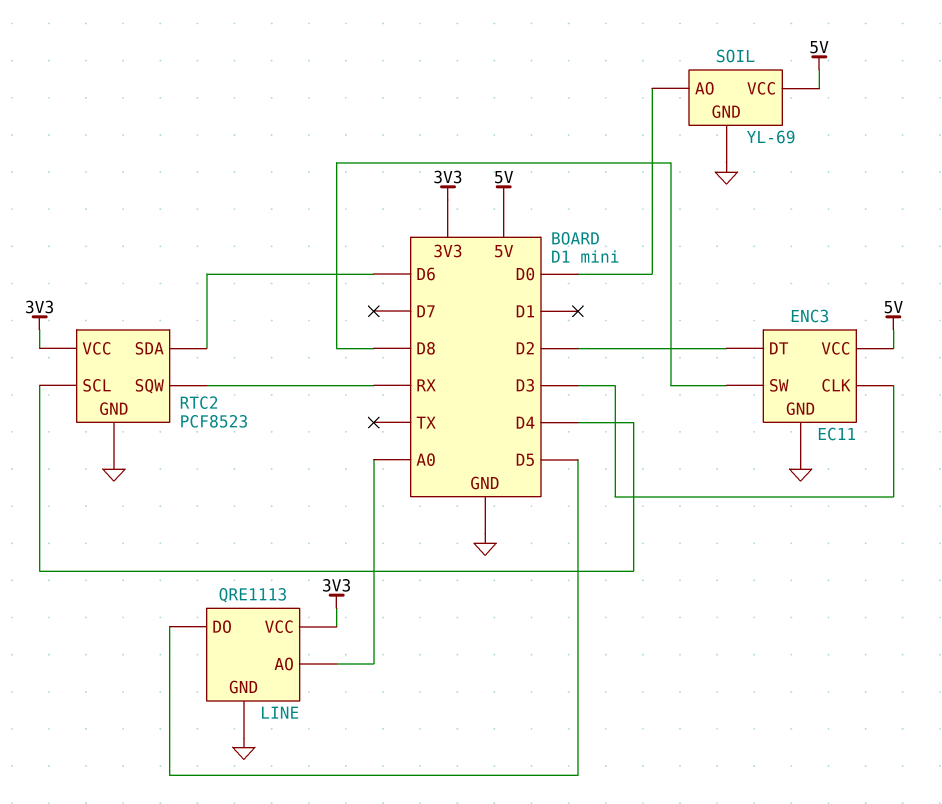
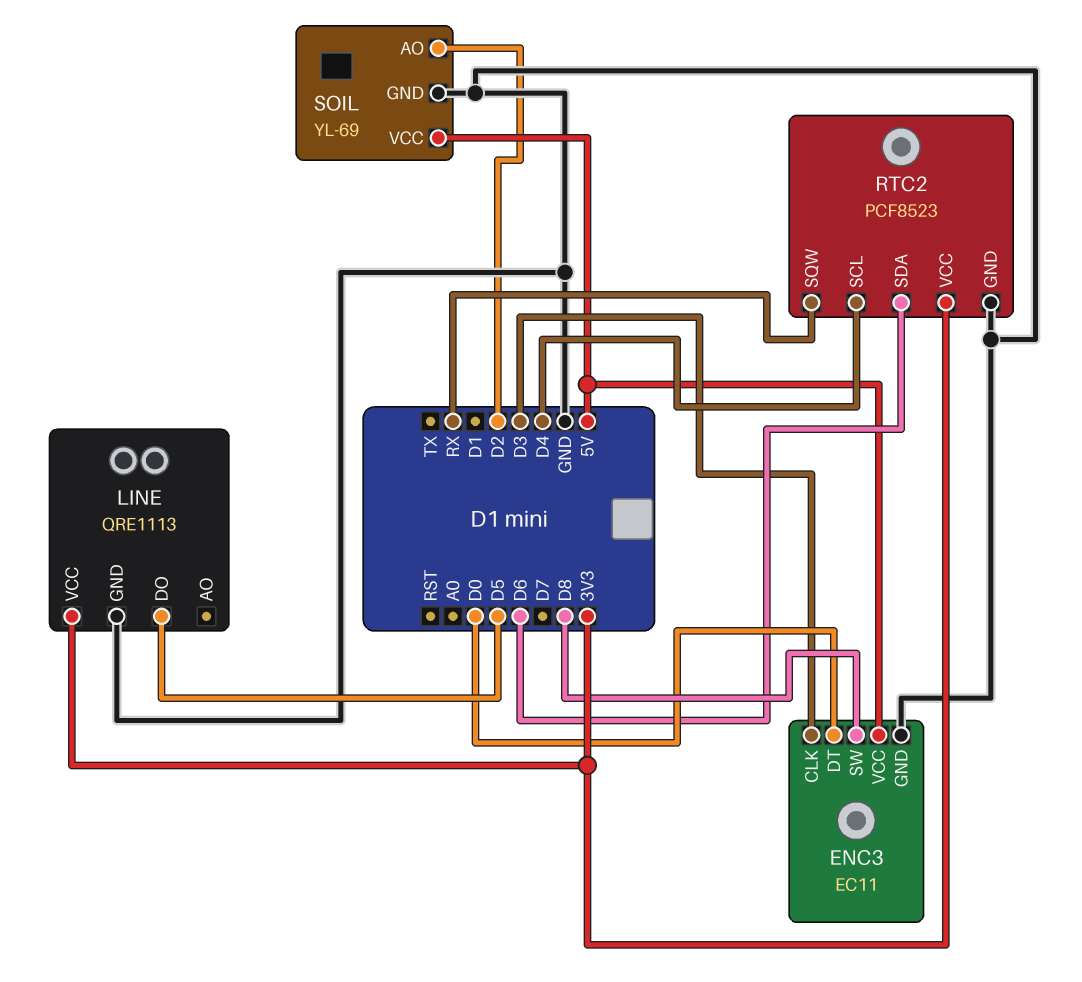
ENC3 pin DT: D2 -> D0
LINE pin AO: A0 -> none
SOIL pin AO: D0 -> D2

